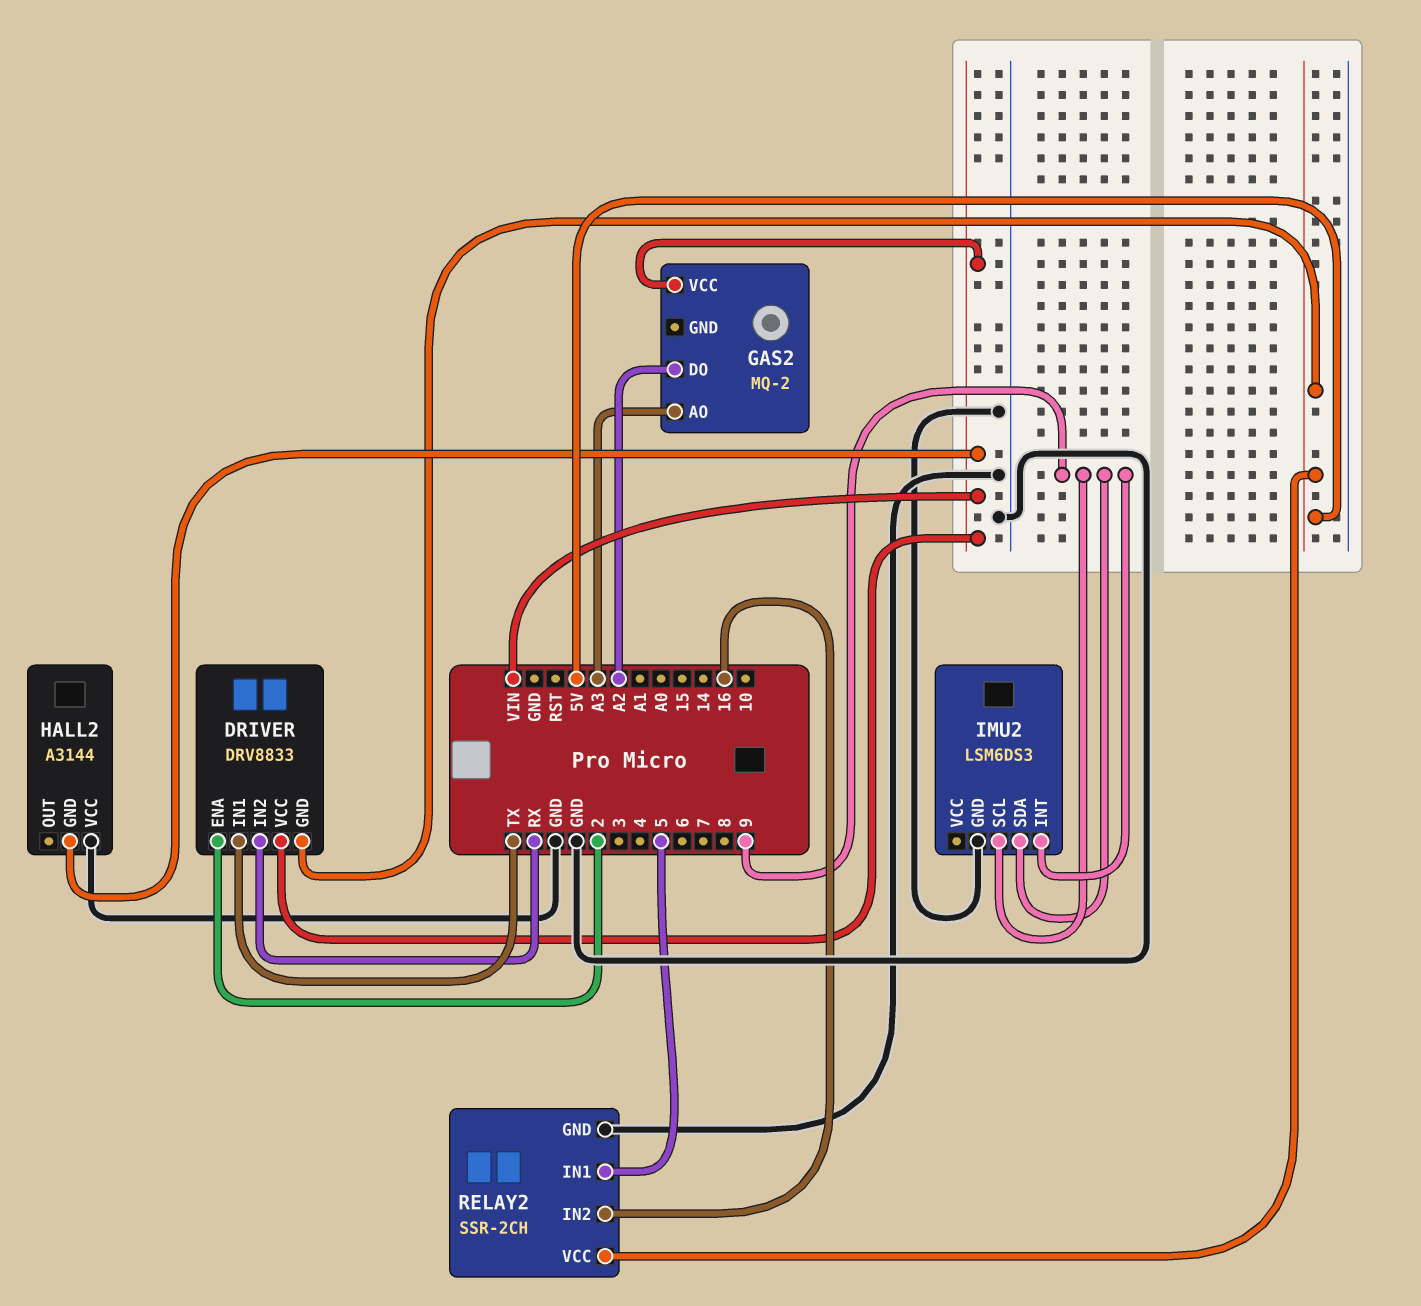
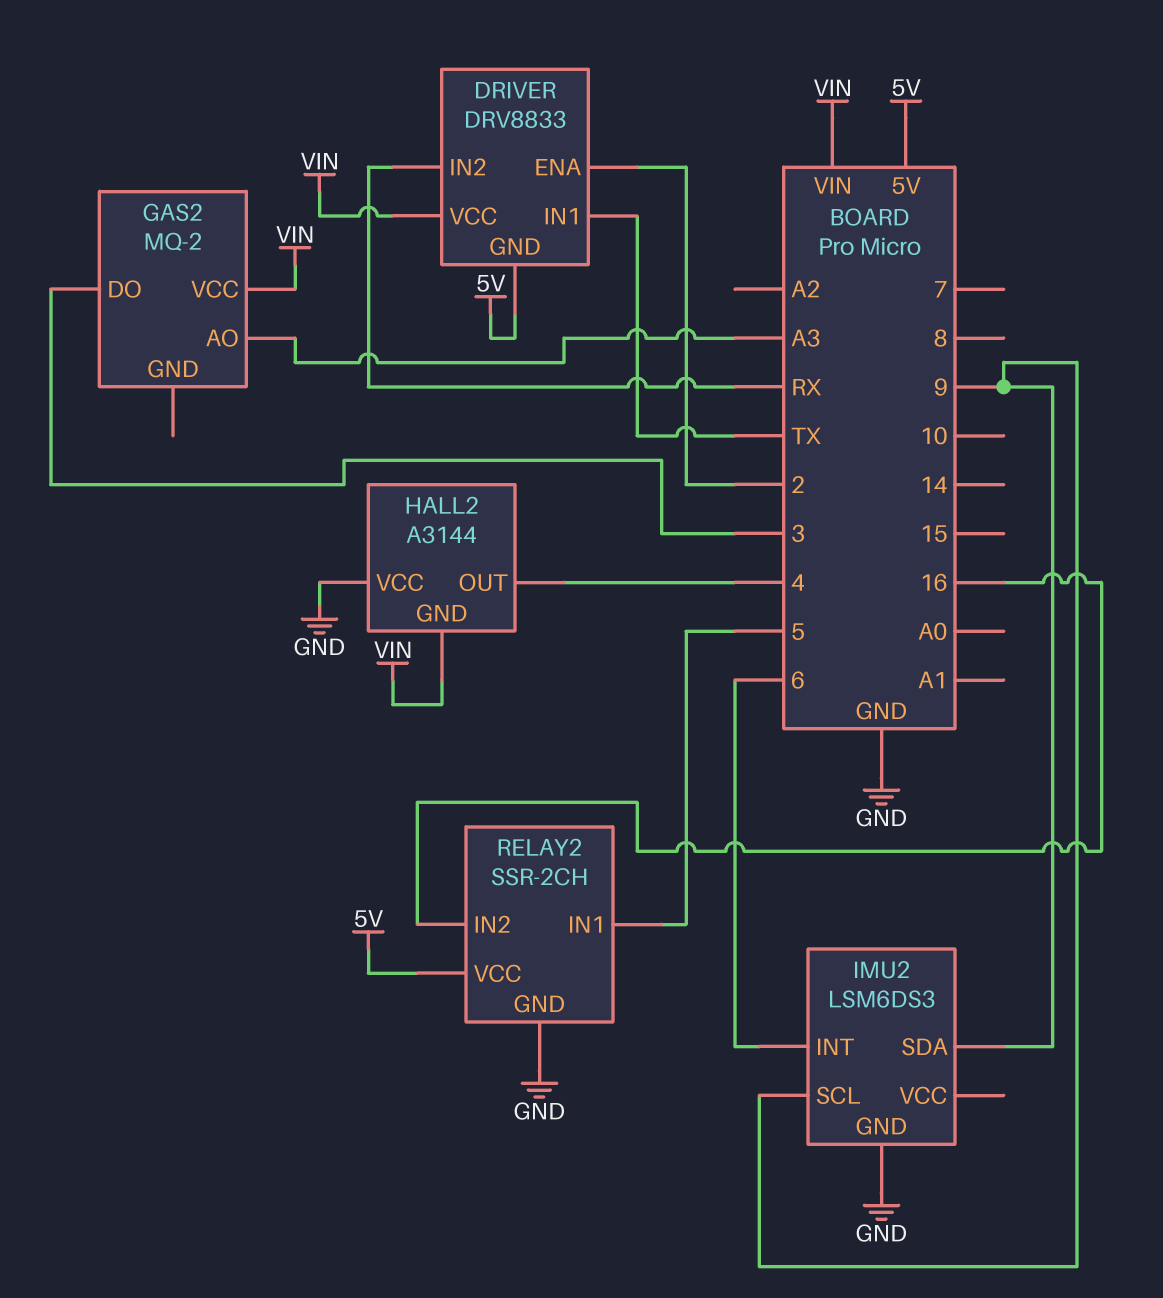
GAS2 pin DO: A2 -> 3
HALL2 pin OUT: none -> 4
IMU2 pin INT: 9 -> 6

